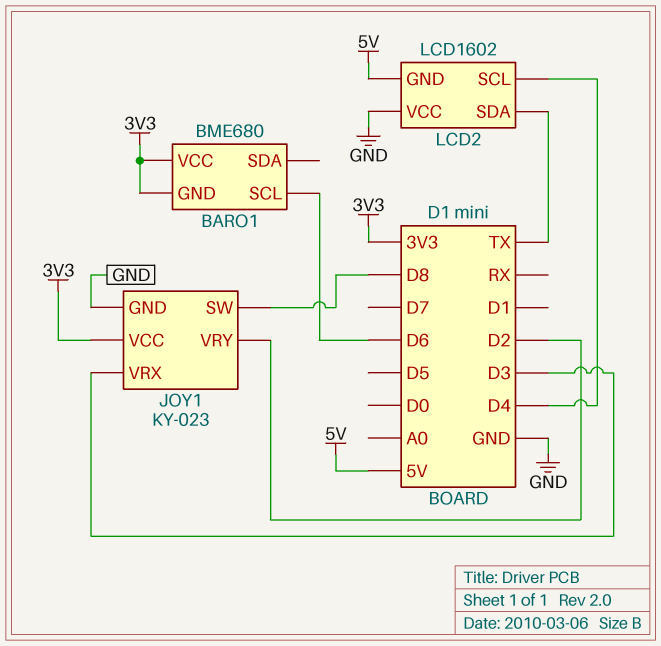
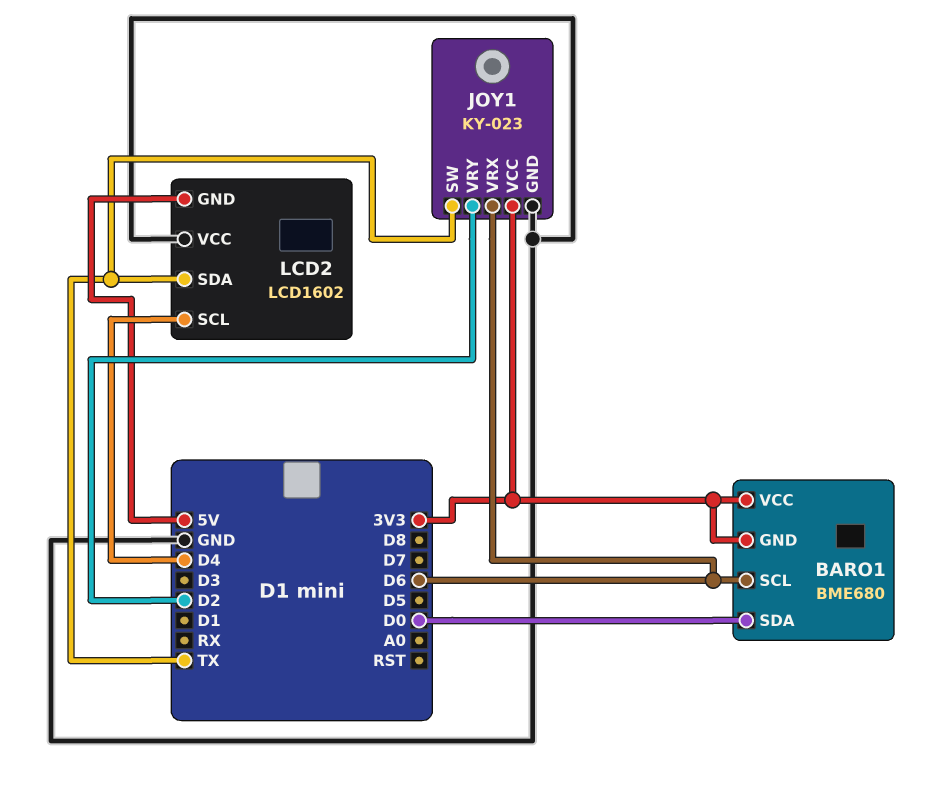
BARO1 pin SDA: none -> D0
JOY1 pin SW: D8 -> TX
JOY1 pin VRX: D3 -> D6

